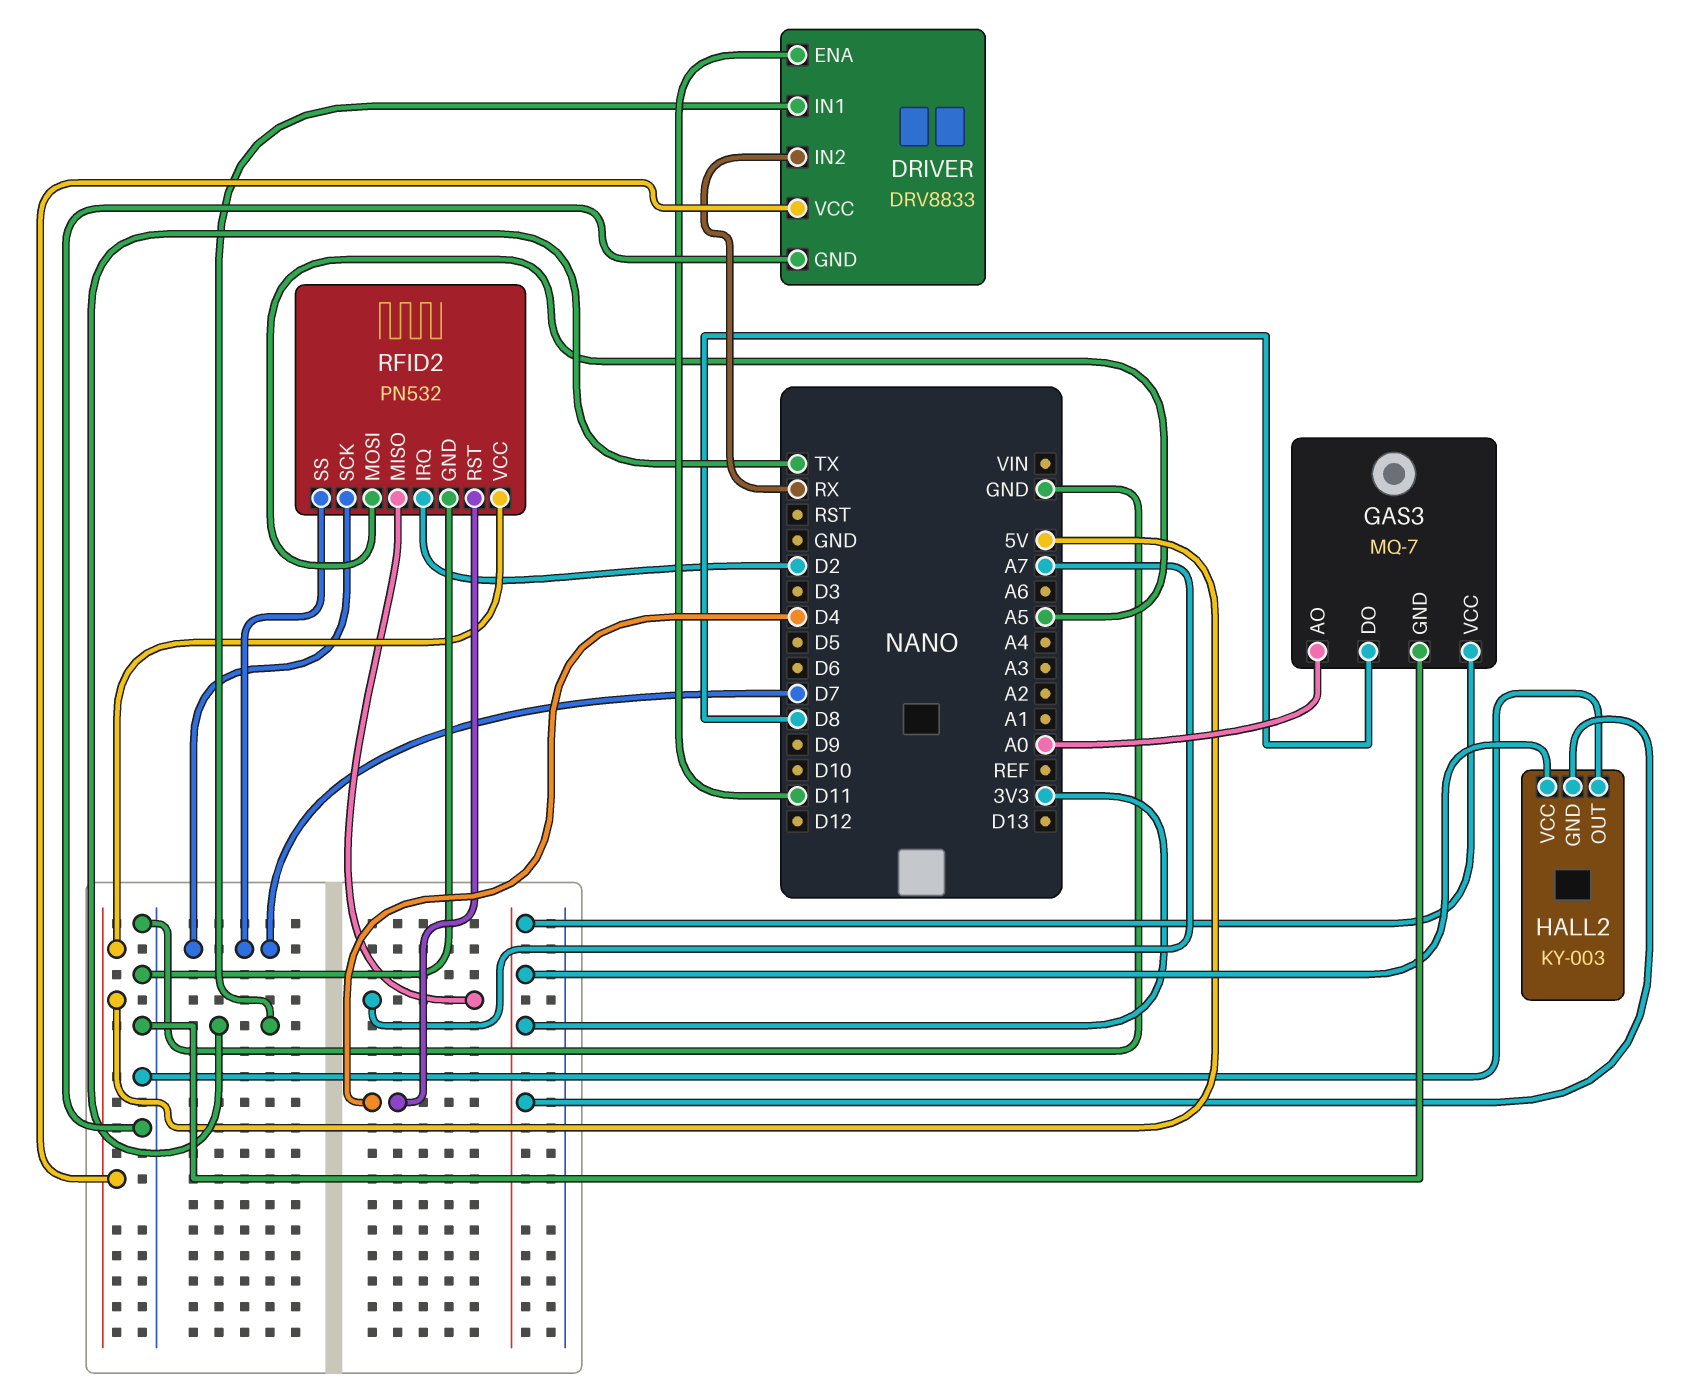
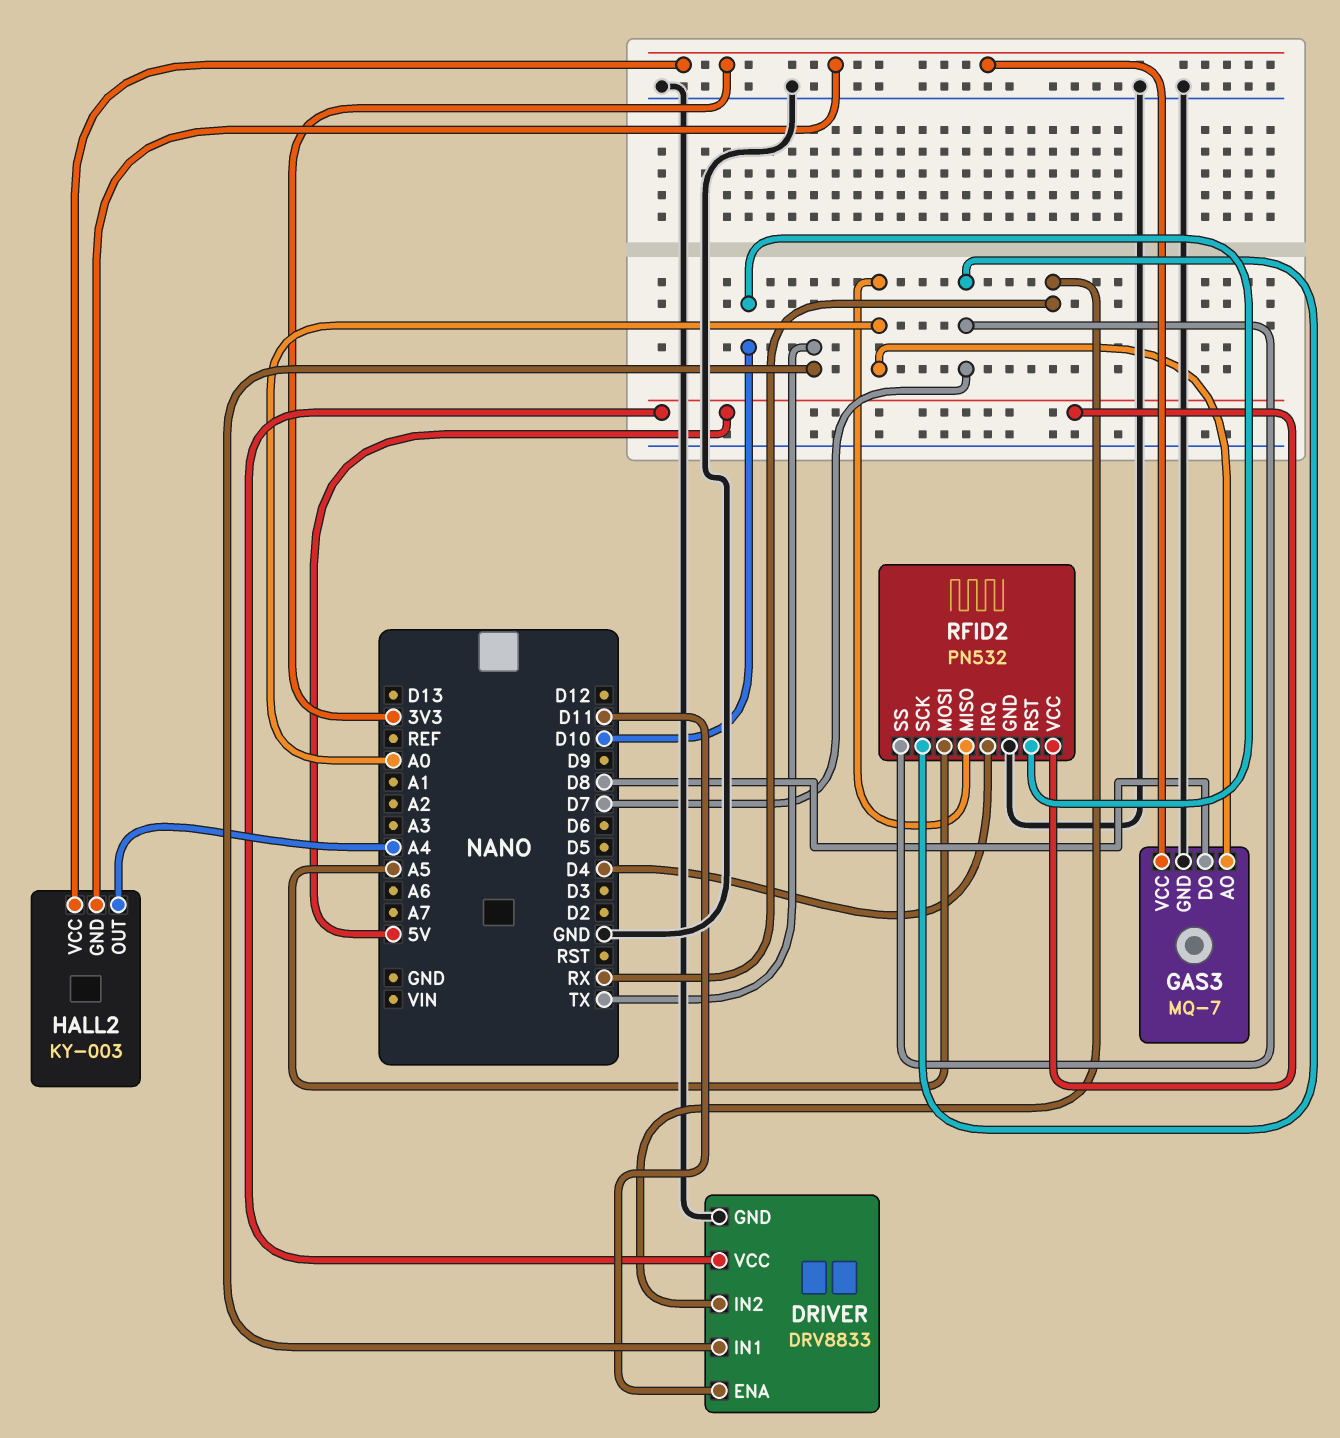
HALL2 pin OUT: GND -> A4
RFID2 pin IRQ: D2 -> D4
RFID2 pin MISO: A7 -> A0
RFID2 pin RST: D4 -> D10

